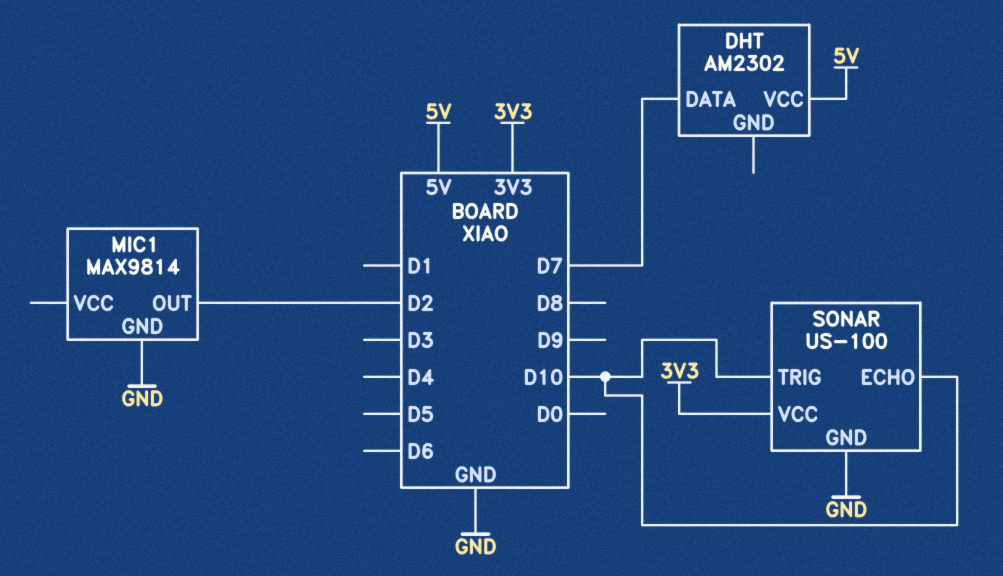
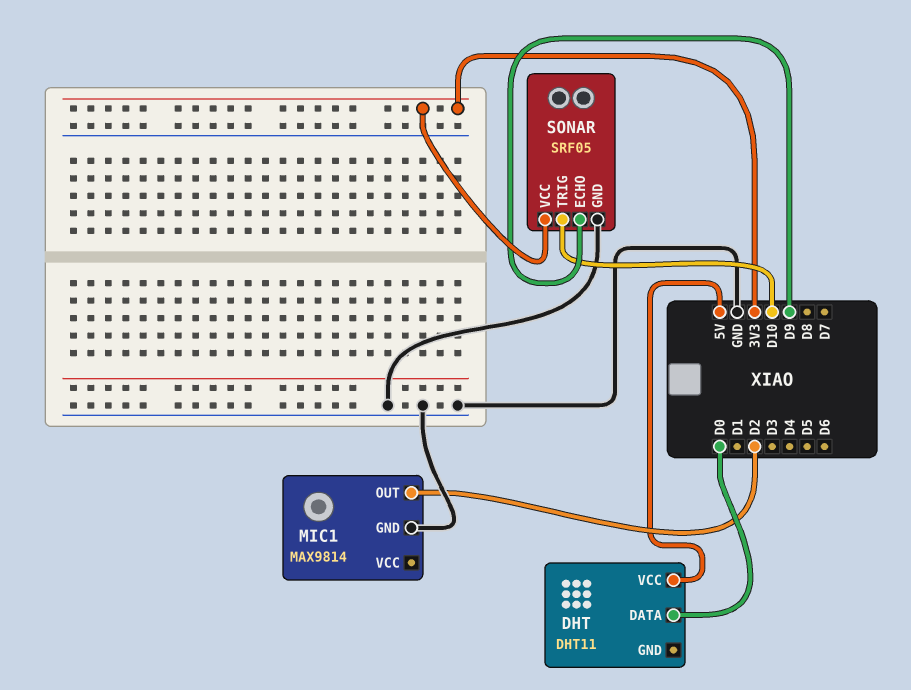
DHT: AM2302 -> DHT11
DHT pin DATA: D7 -> D0
SONAR: US-100 -> SRF05
SONAR pin ECHO: D10 -> D9

